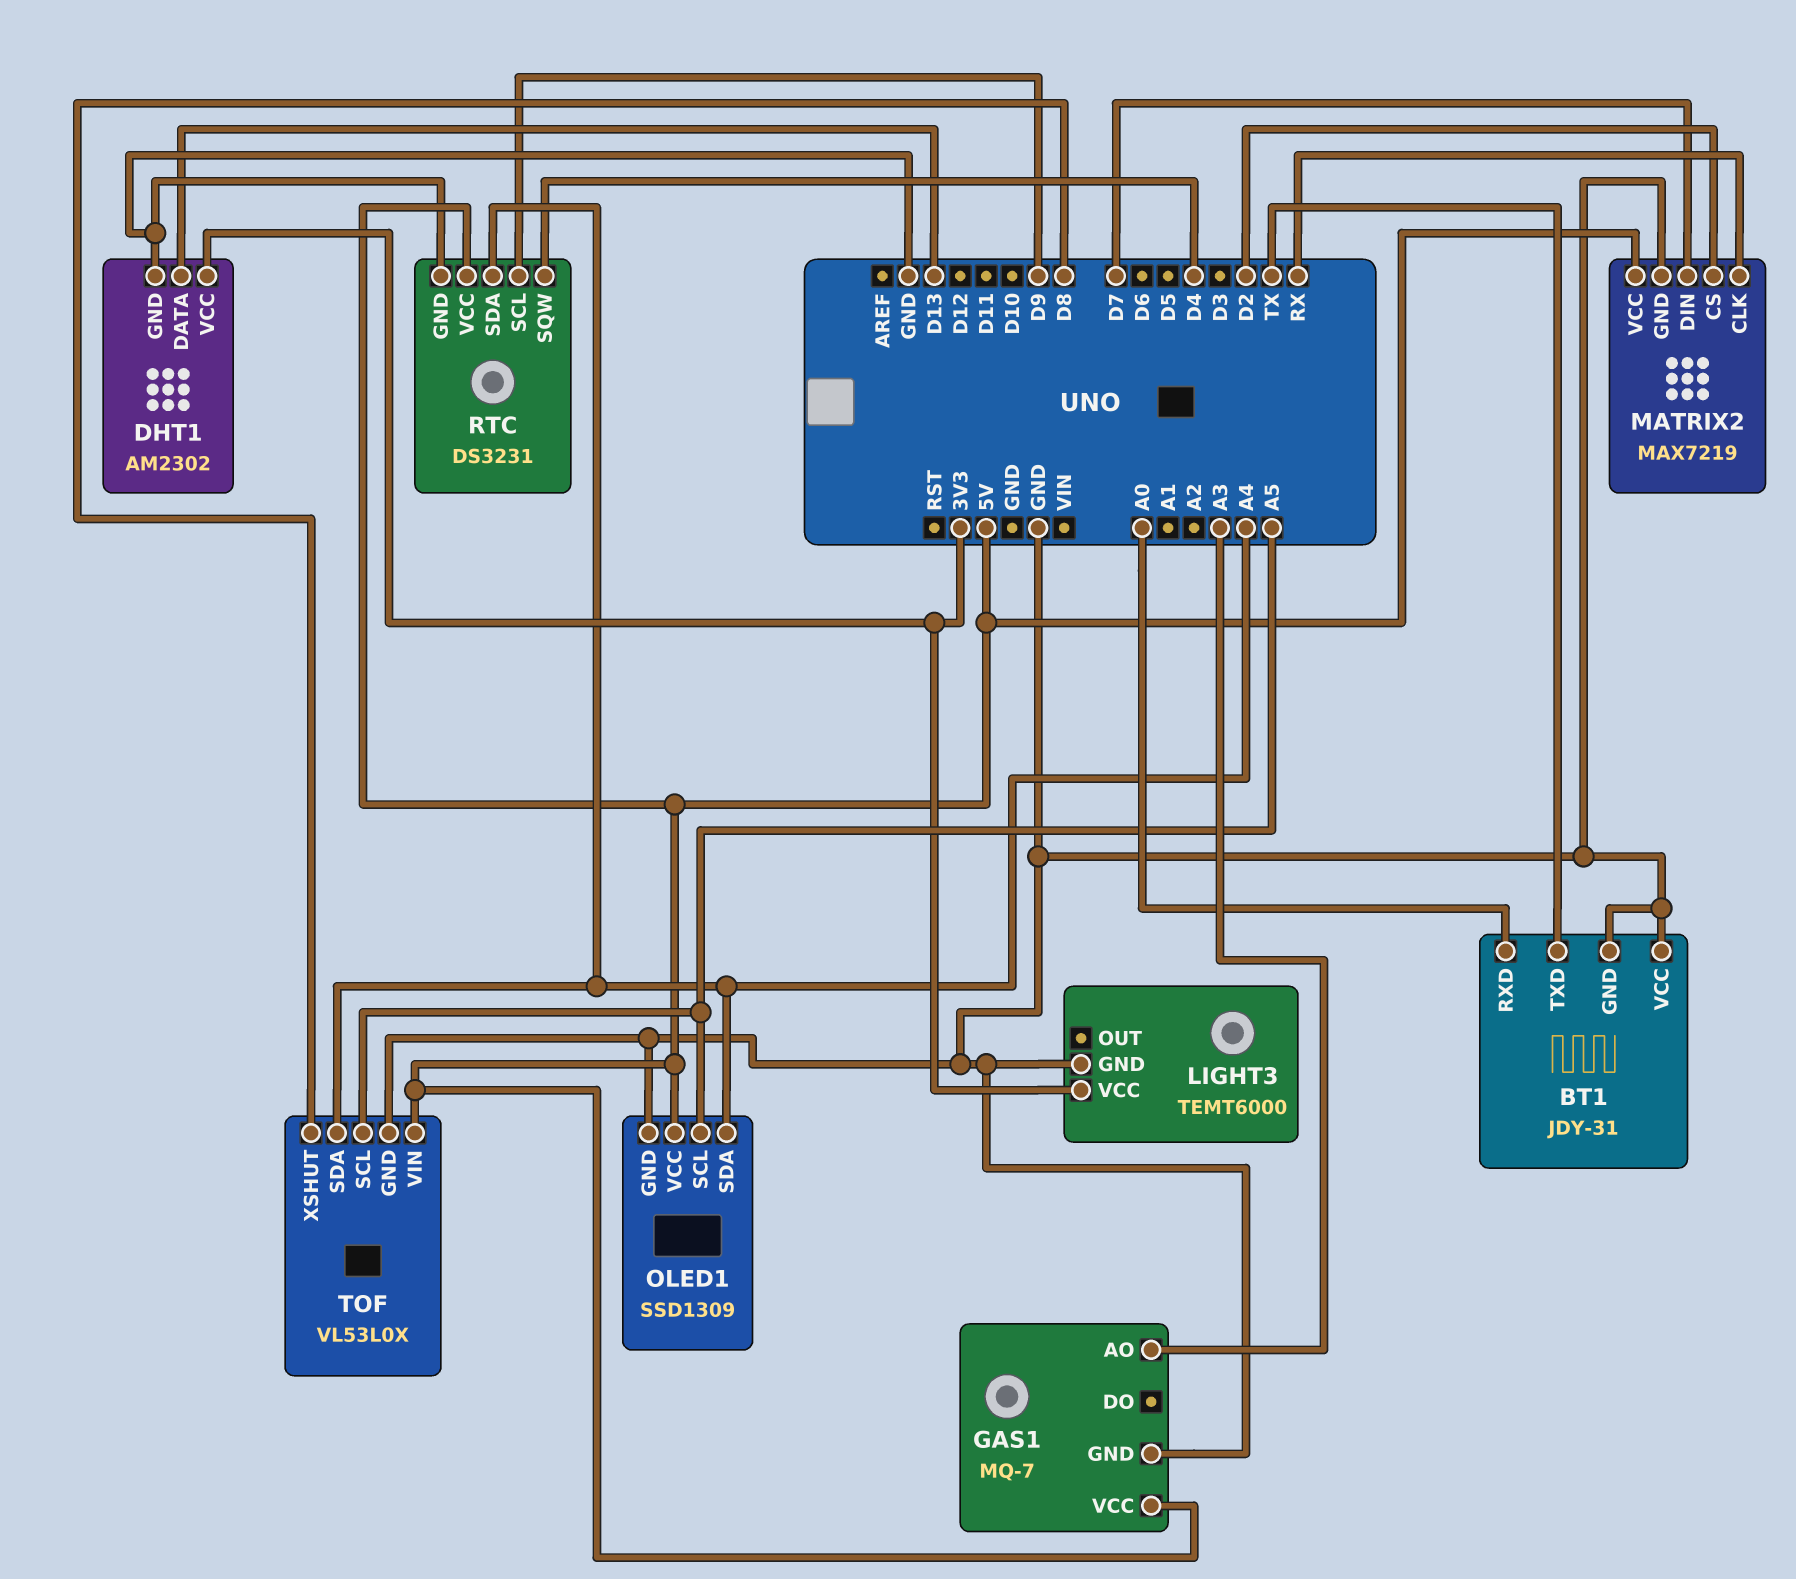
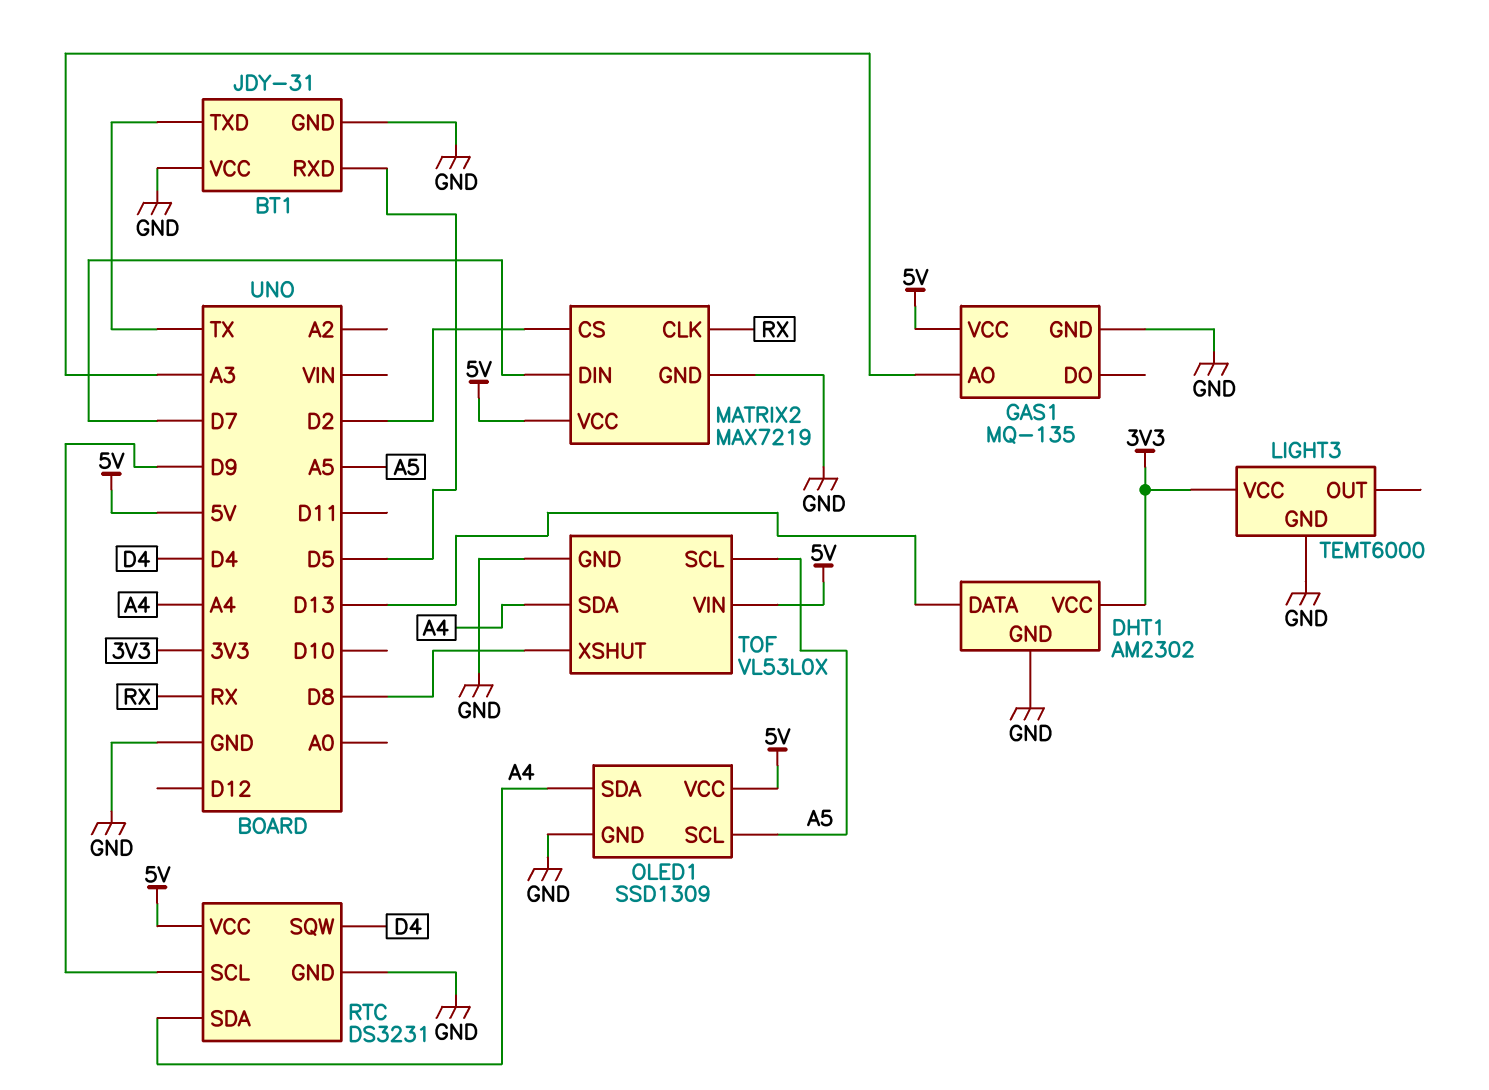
BT1 pin RXD: A0 -> D5
GAS1: MQ-7 -> MQ-135

